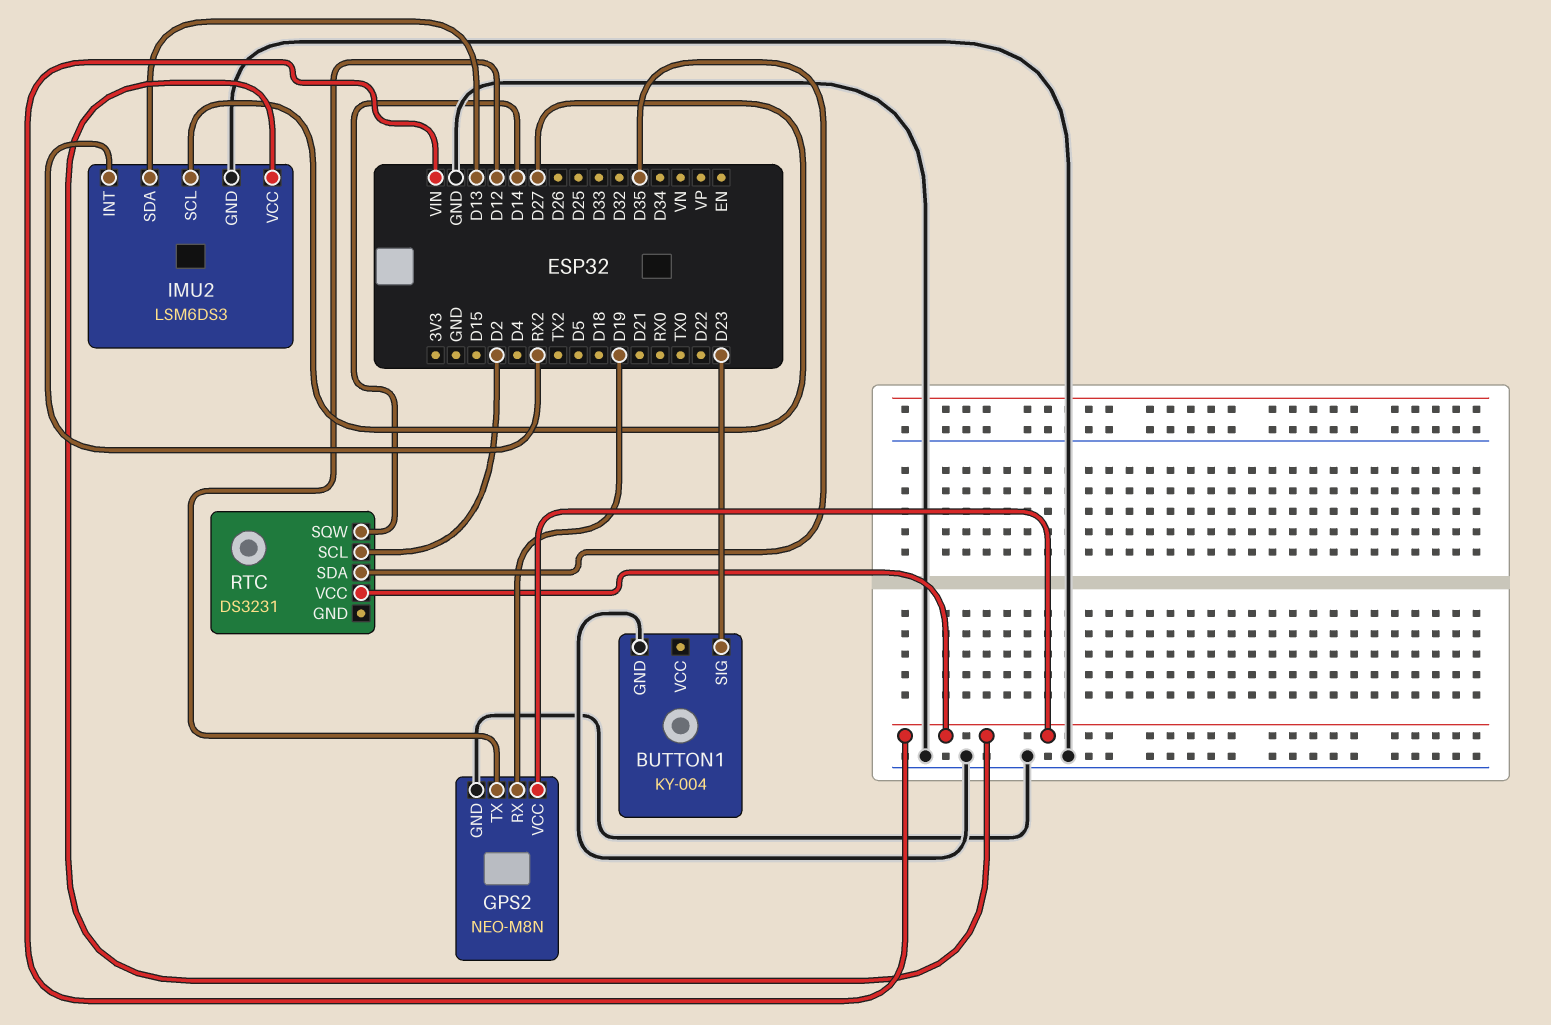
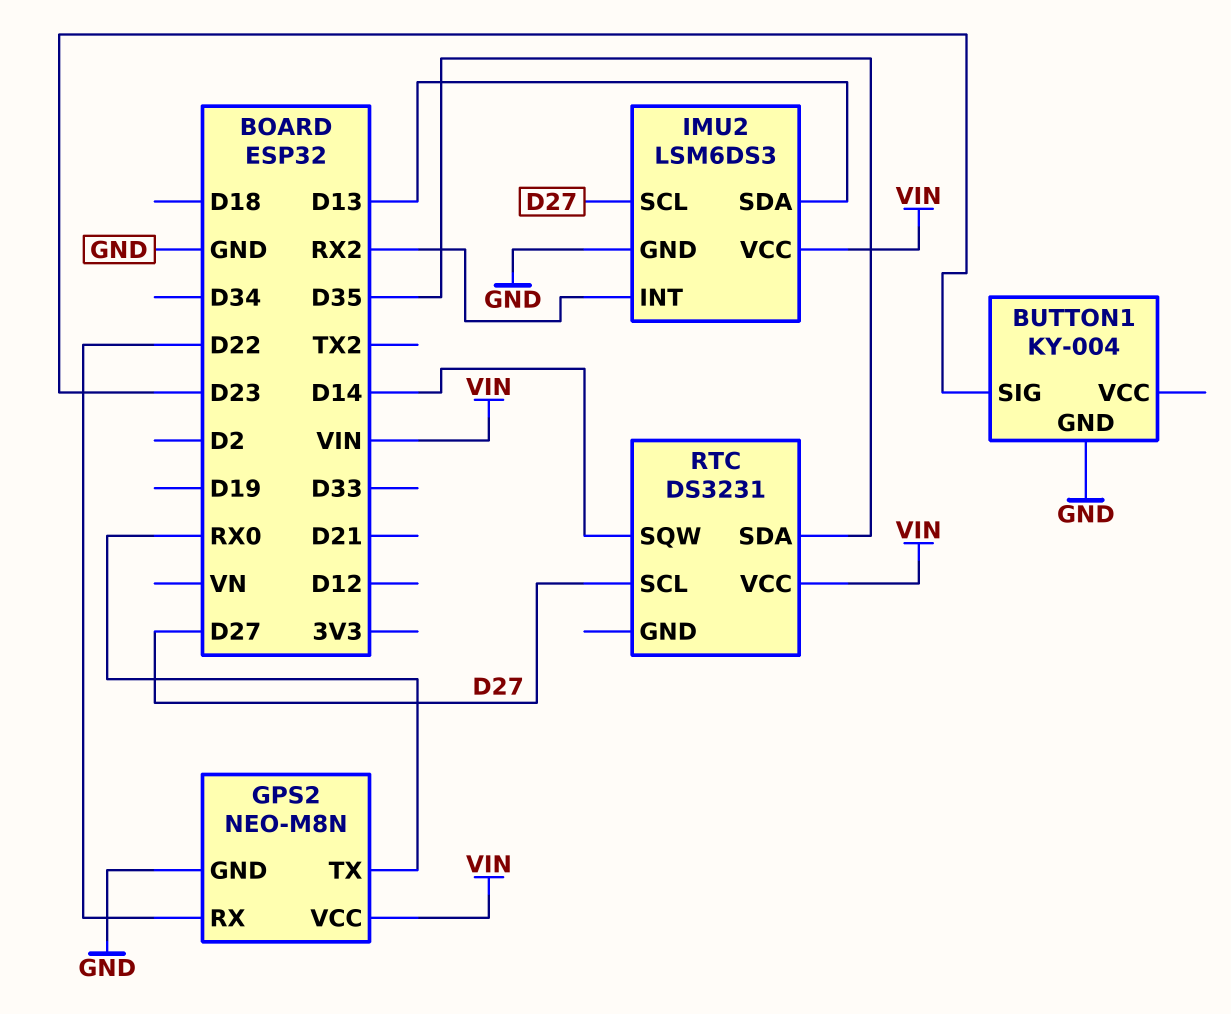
GPS2 pin RX: D19 -> D22
GPS2 pin TX: D12 -> RX0
RTC pin SCL: D2 -> D27

